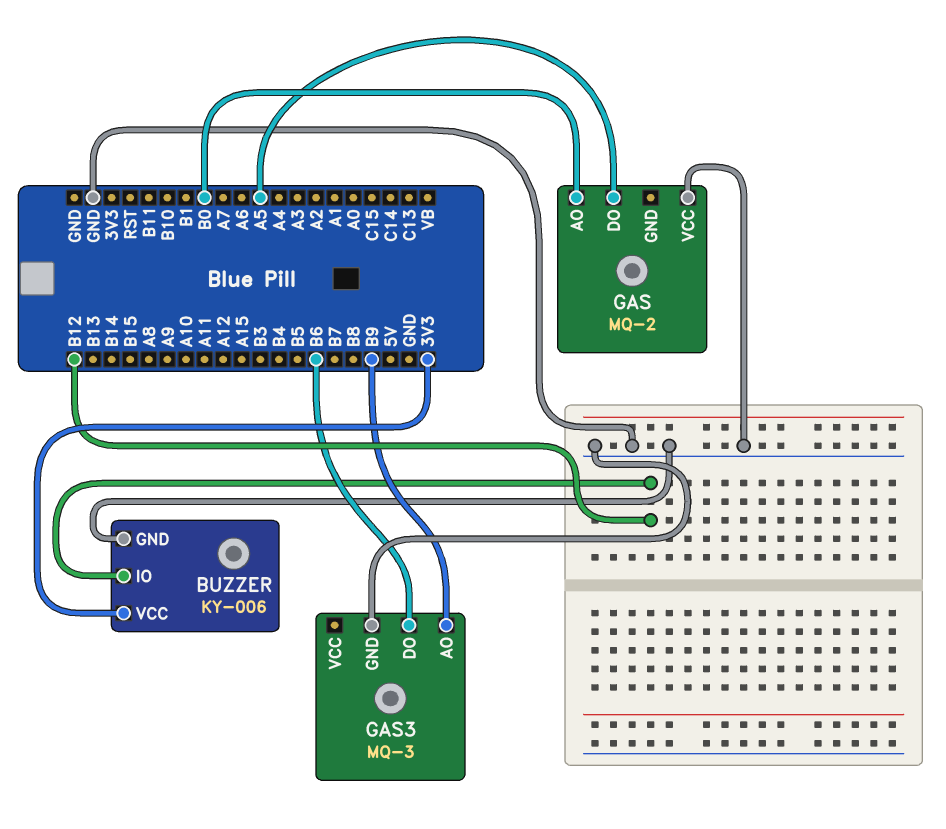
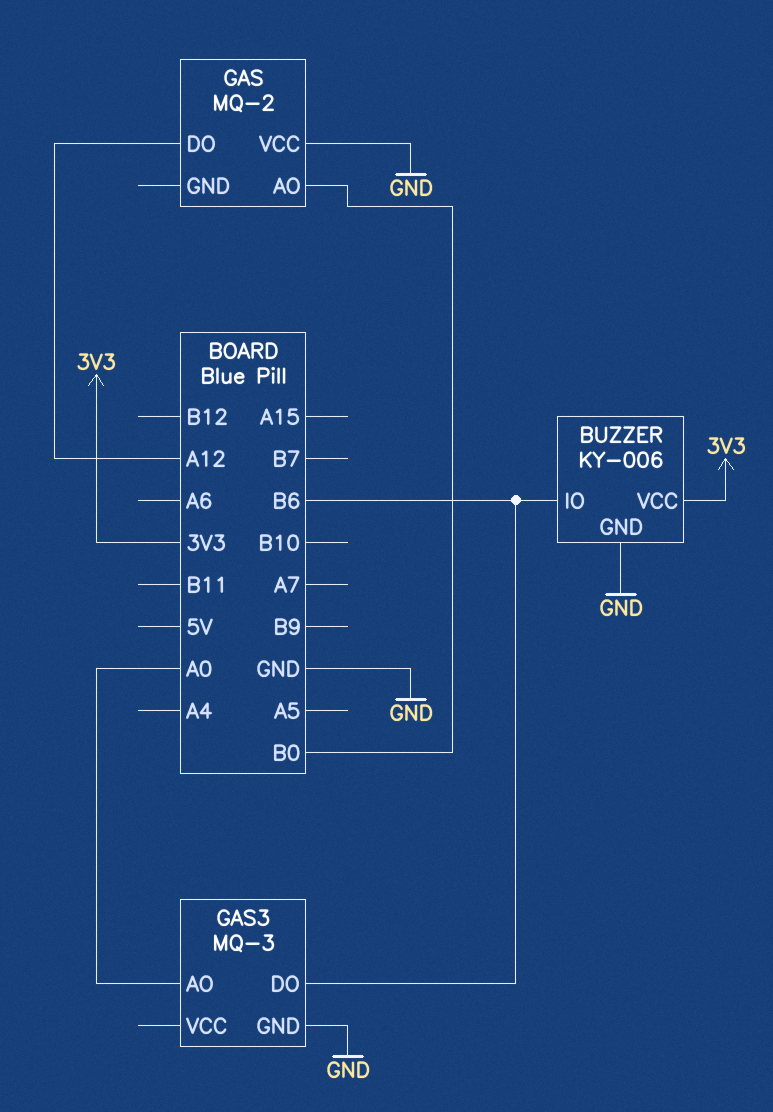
BUZZER pin IO: B12 -> B6
GAS pin DO: A5 -> A12
GAS3 pin AO: B9 -> A0

